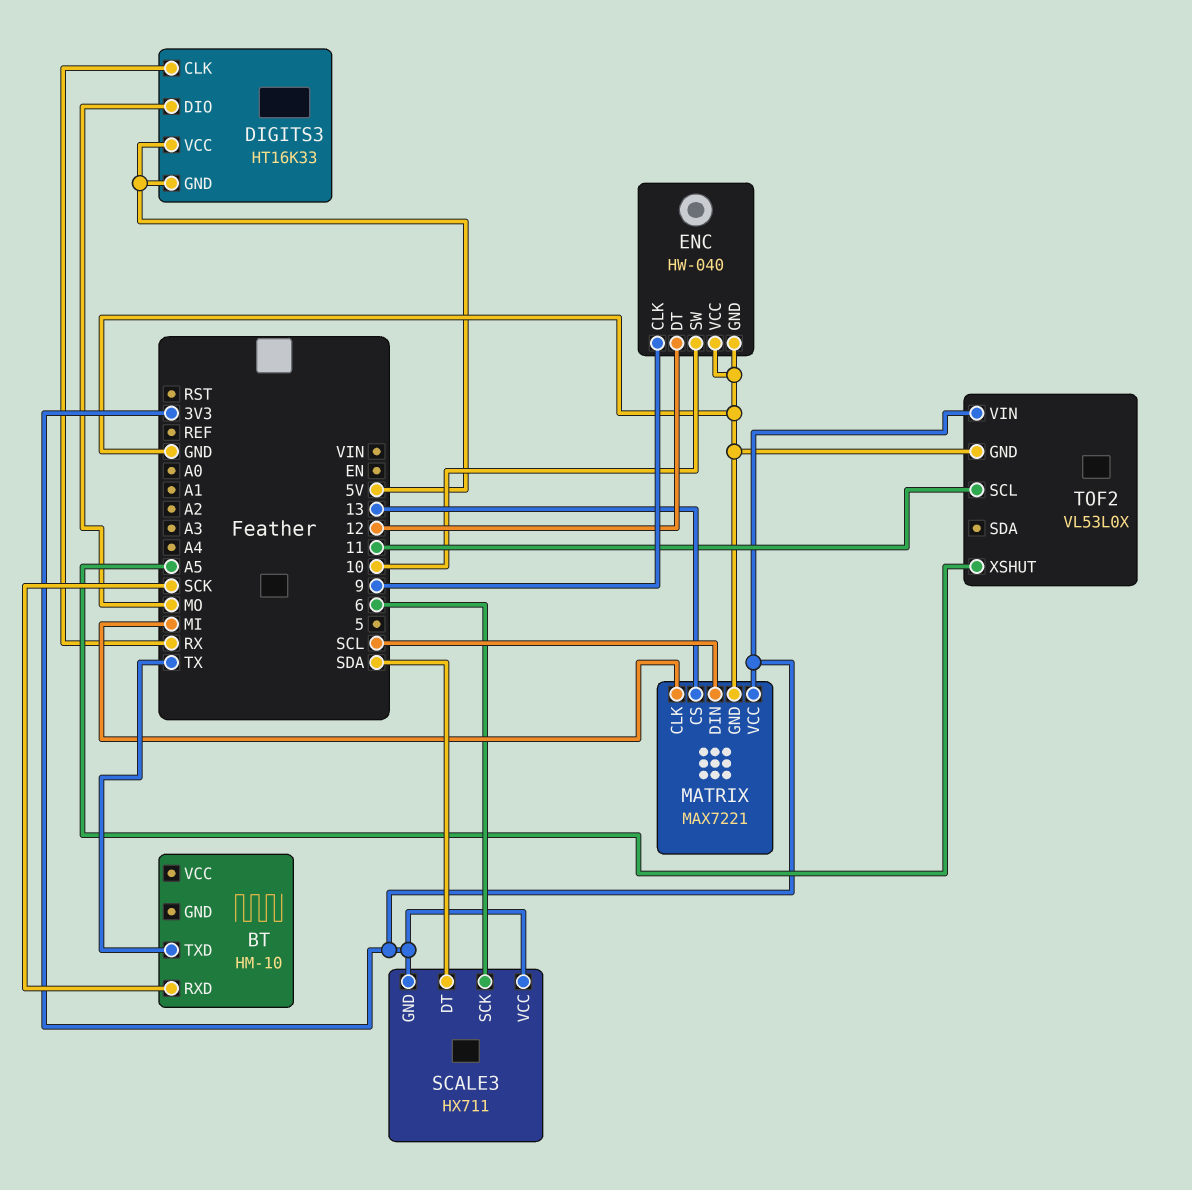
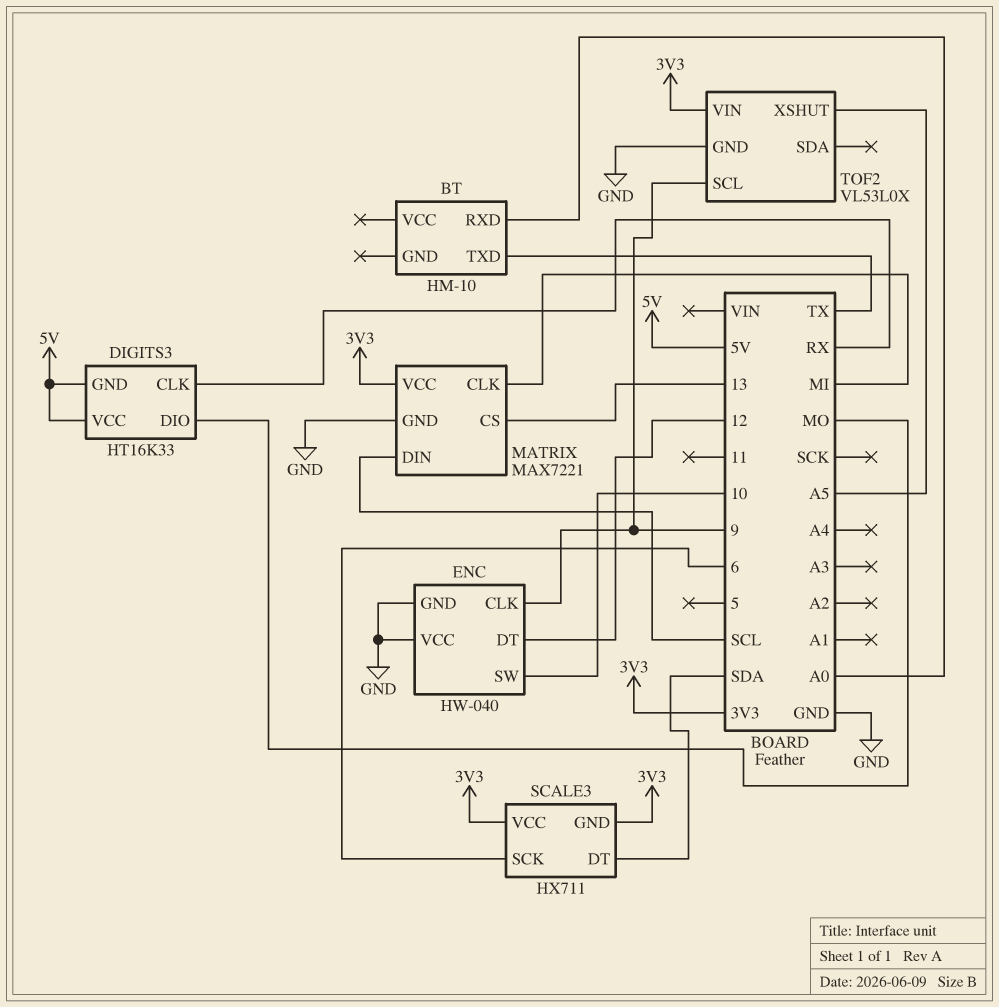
BT pin RXD: SCK -> A0
TOF2 pin SCL: 11 -> 9

